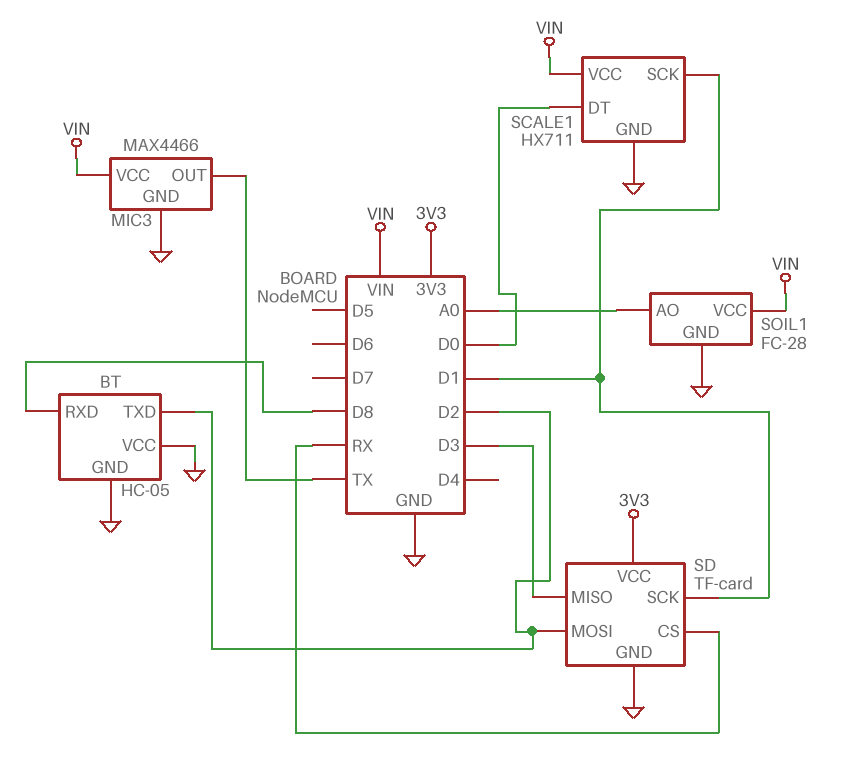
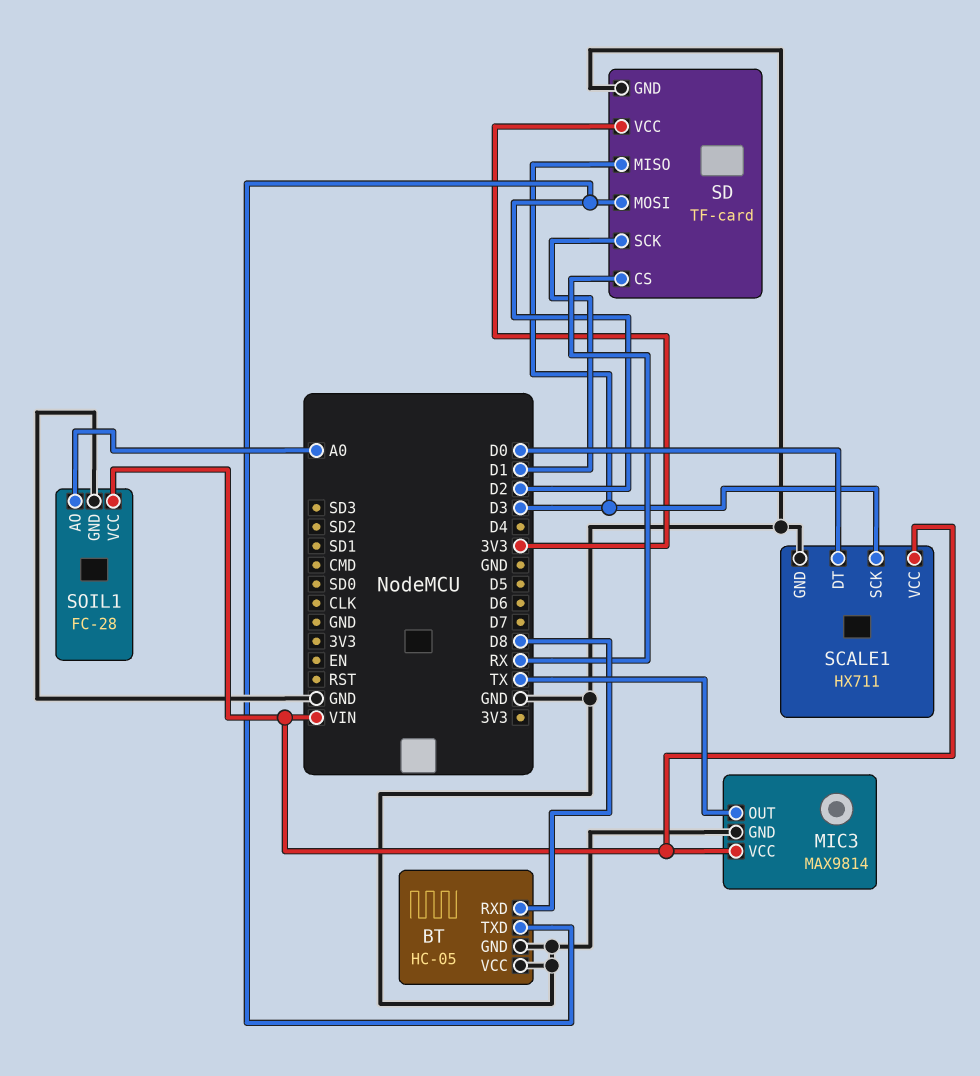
MIC3: MAX4466 -> MAX9814
SCALE1 pin SCK: D1 -> D3

